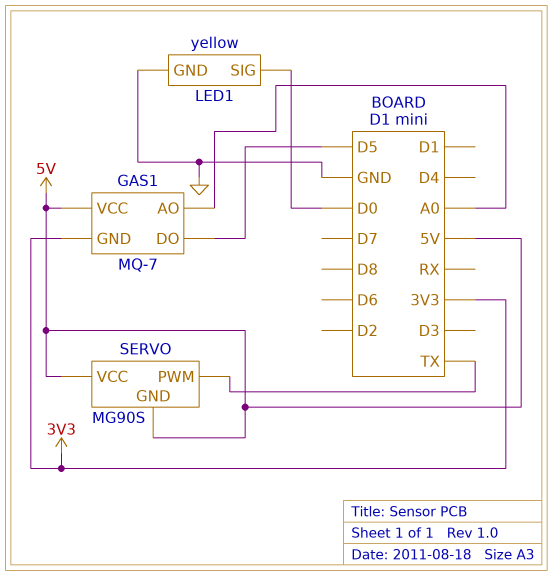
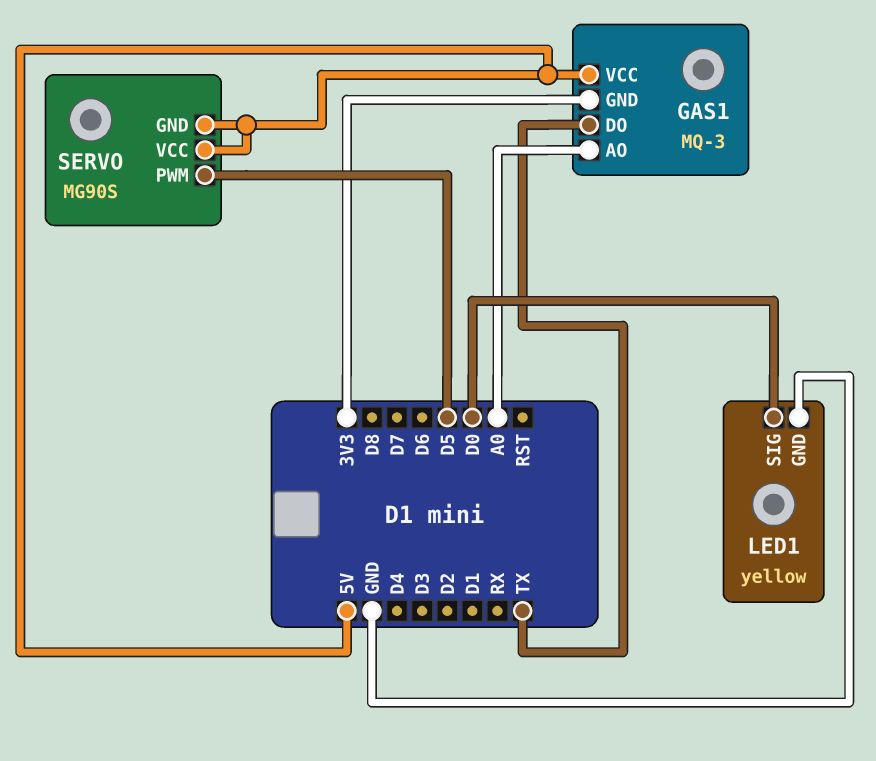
GAS1: MQ-7 -> MQ-3
GAS1 pin DO: D5 -> TX
SERVO pin PWM: TX -> D5

